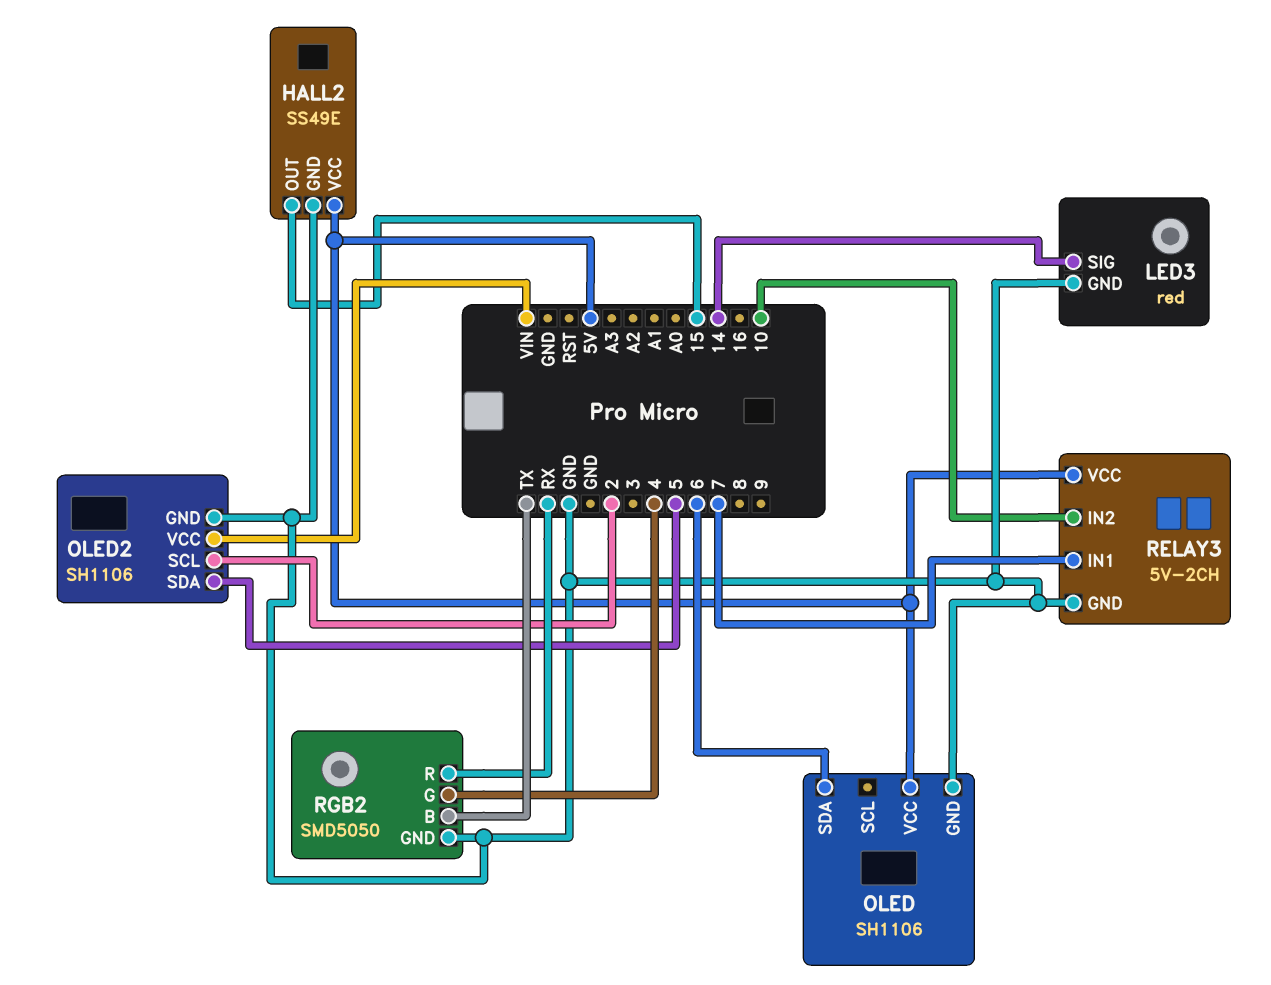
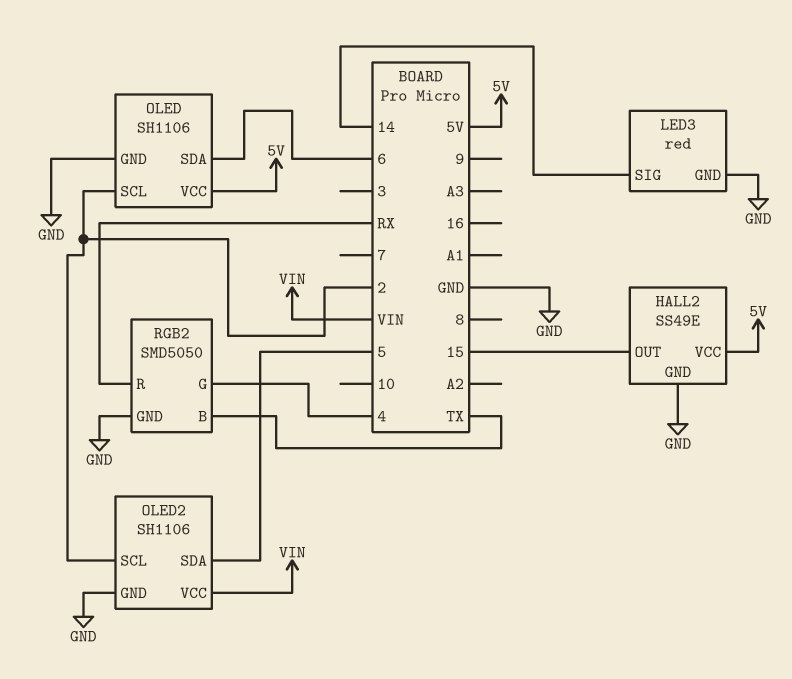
OLED pin SCL: none -> 2
RELAY3: 5V-2CH -> none
RELAY3 pin GND: GND -> none
RELAY3 pin IN1: 7 -> none
RELAY3 pin IN2: 10 -> none
RELAY3 pin VCC: 5V -> none

